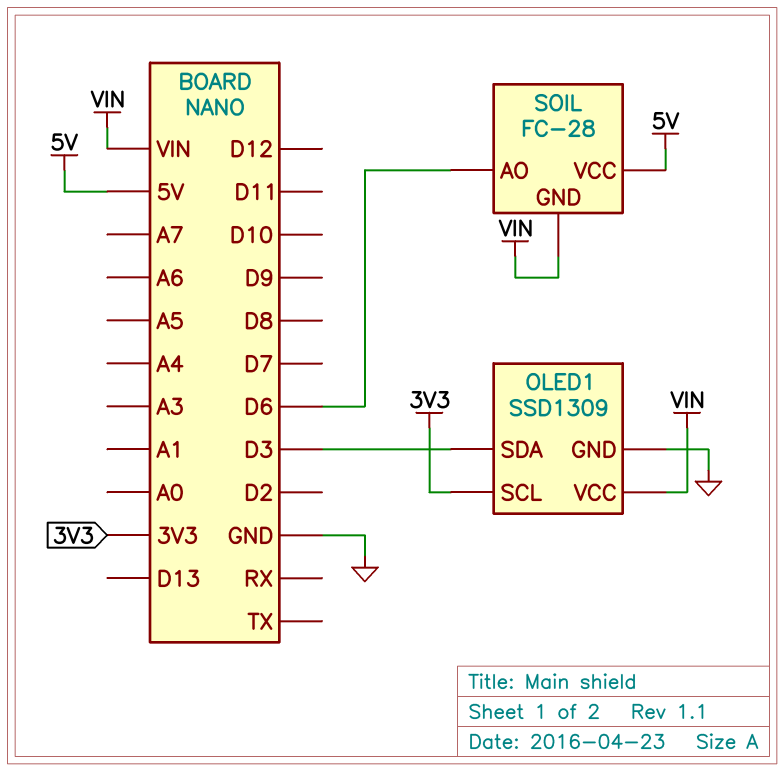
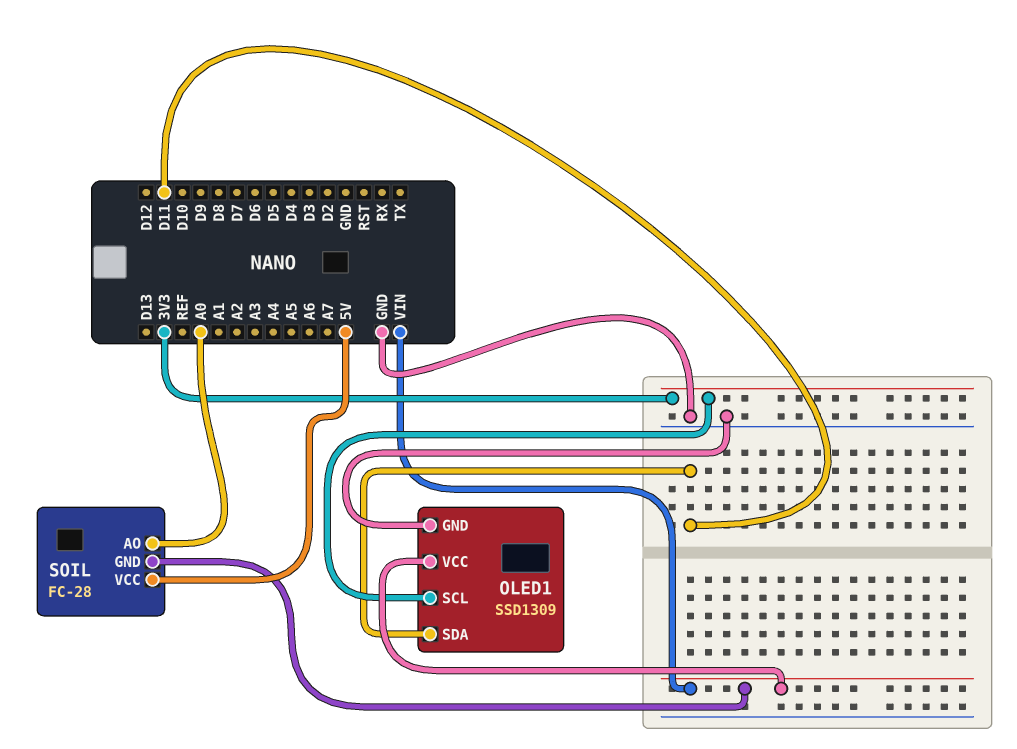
OLED1 pin SDA: D3 -> D11
SOIL pin AO: D6 -> A0

